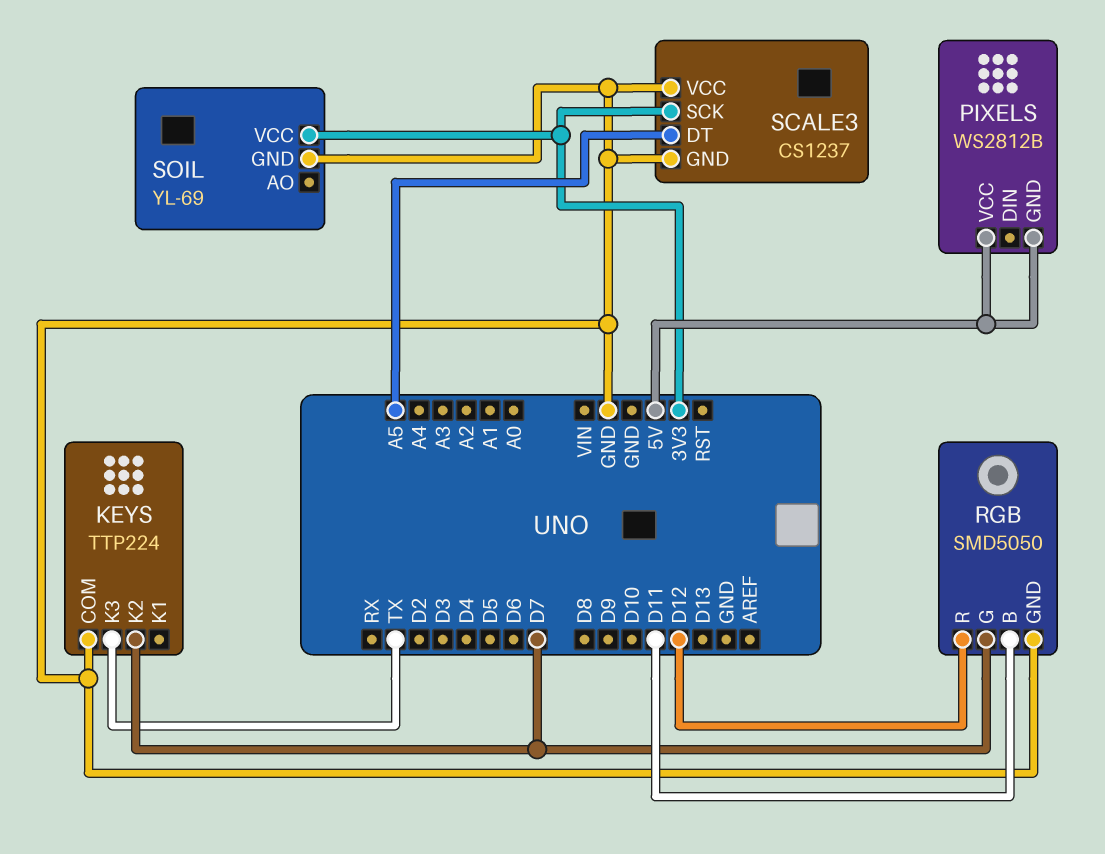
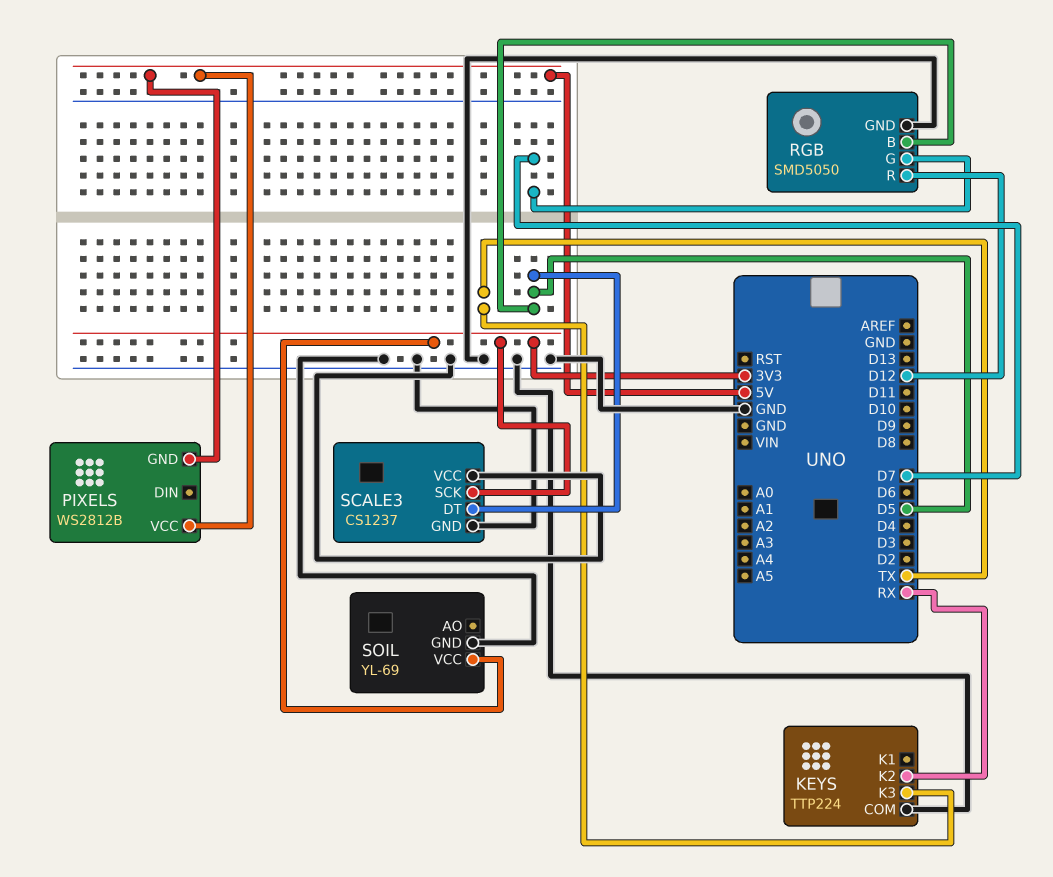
KEYS pin K2: D7 -> RX
RGB pin B: D11 -> D5
SCALE3 pin DT: A5 -> D5

